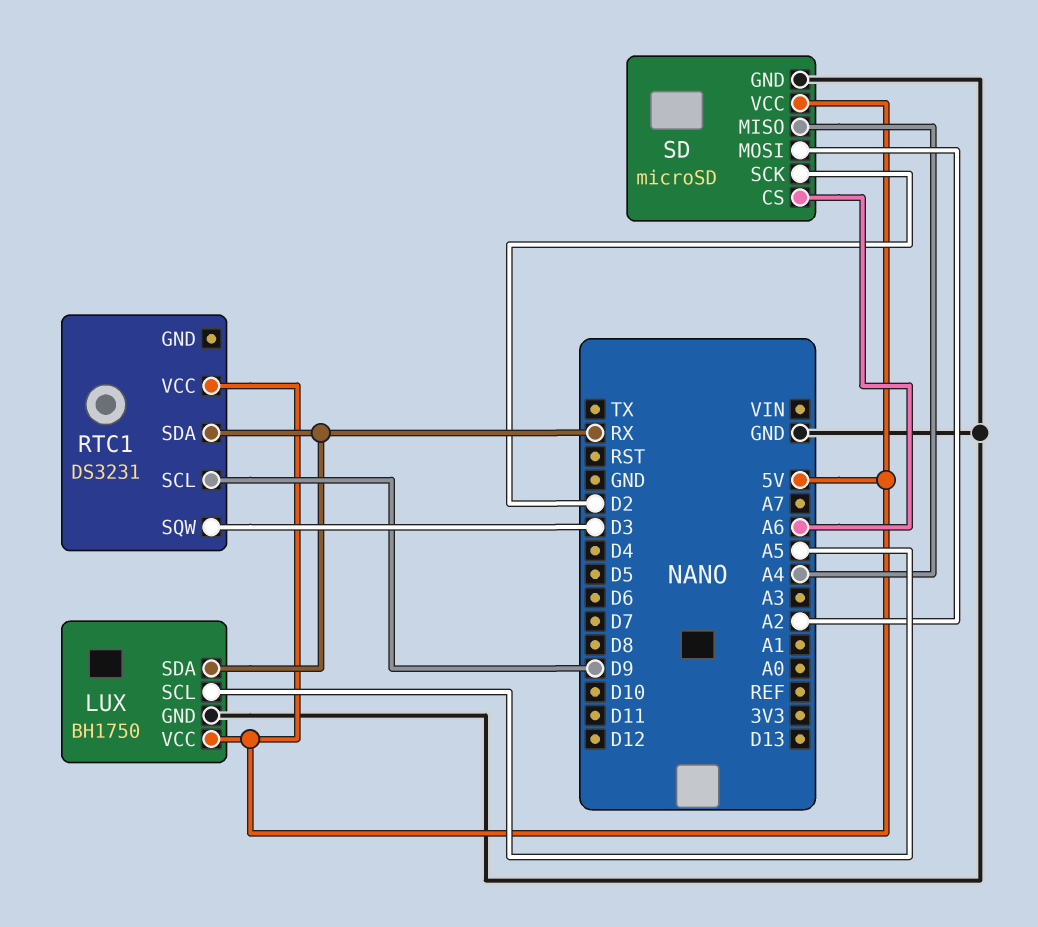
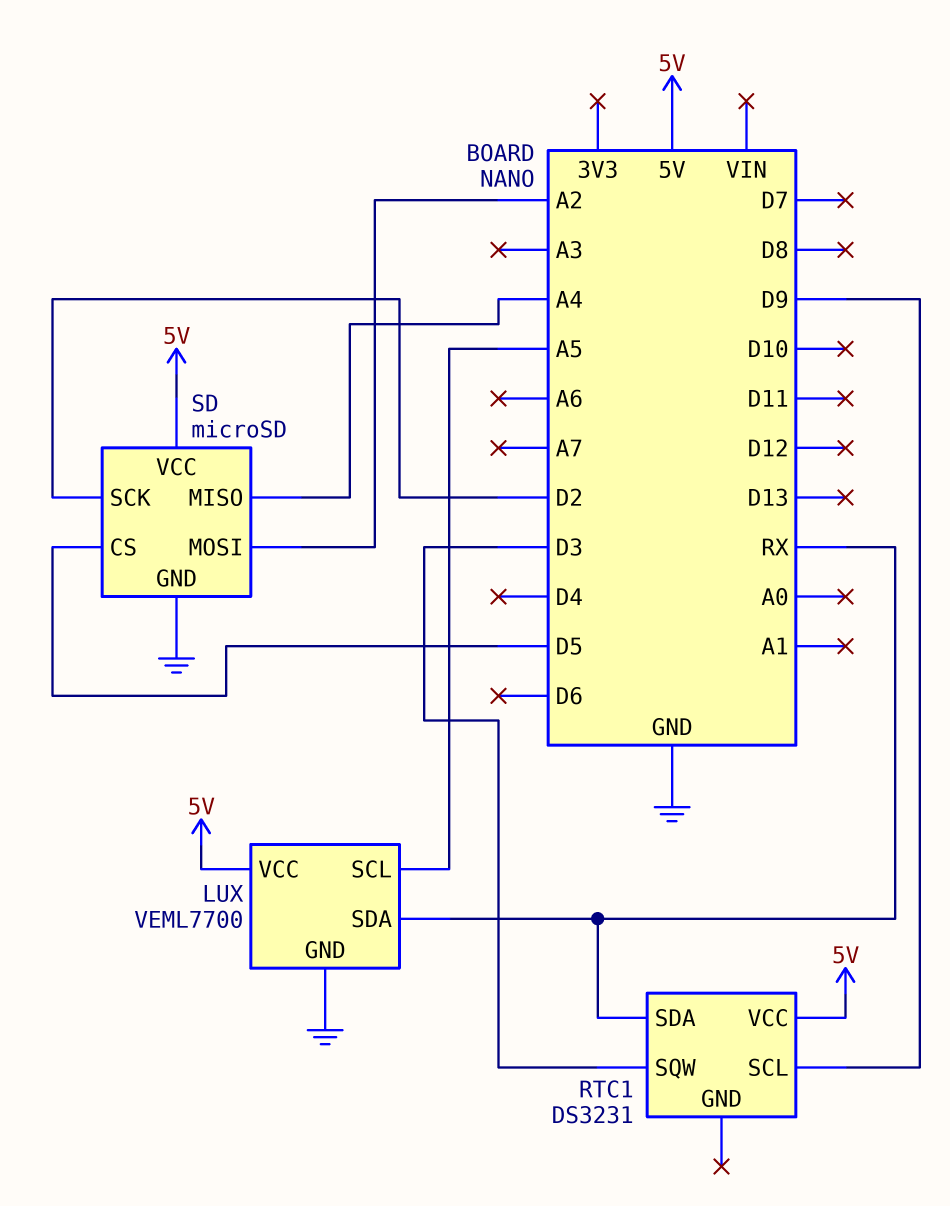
LUX: BH1750 -> VEML7700
SD pin CS: A6 -> D5

